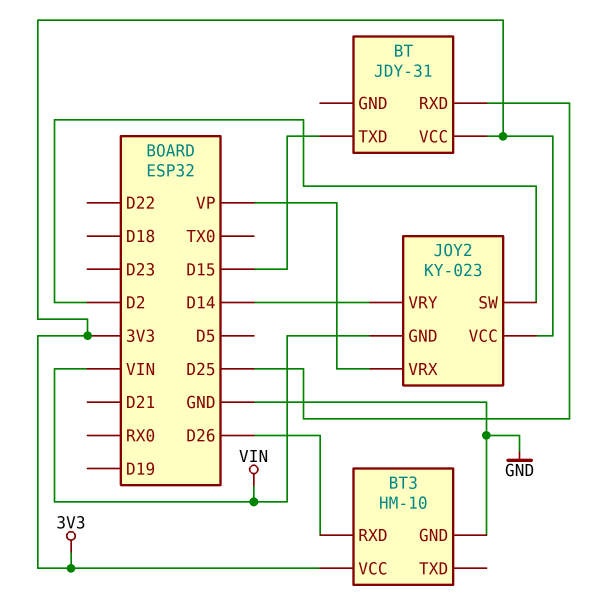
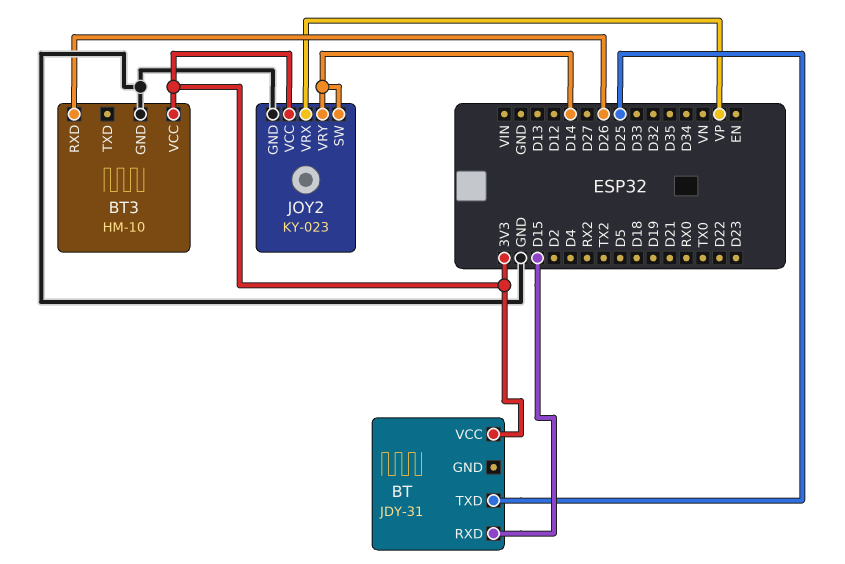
BT pin RXD: D25 -> D15
BT pin TXD: D15 -> D25
JOY2 pin GND: VIN -> GND
JOY2 pin SW: D2 -> D14

